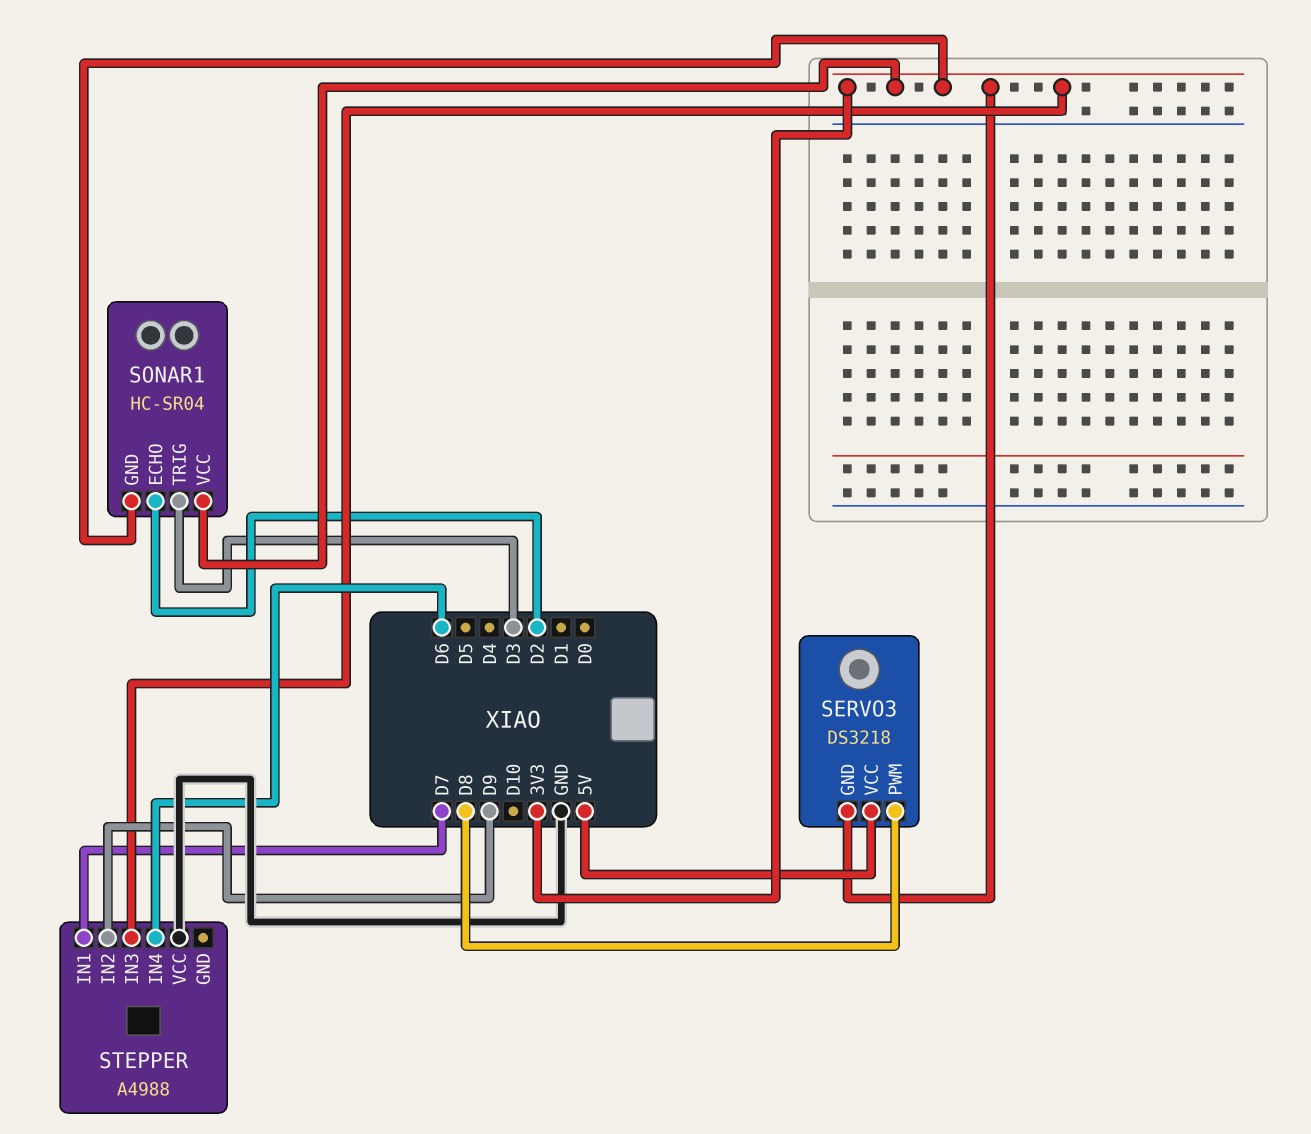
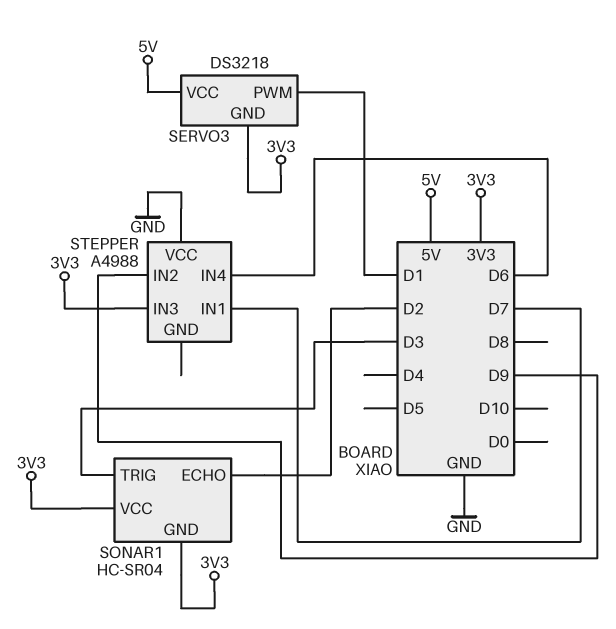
SERVO3 pin PWM: D8 -> D1

